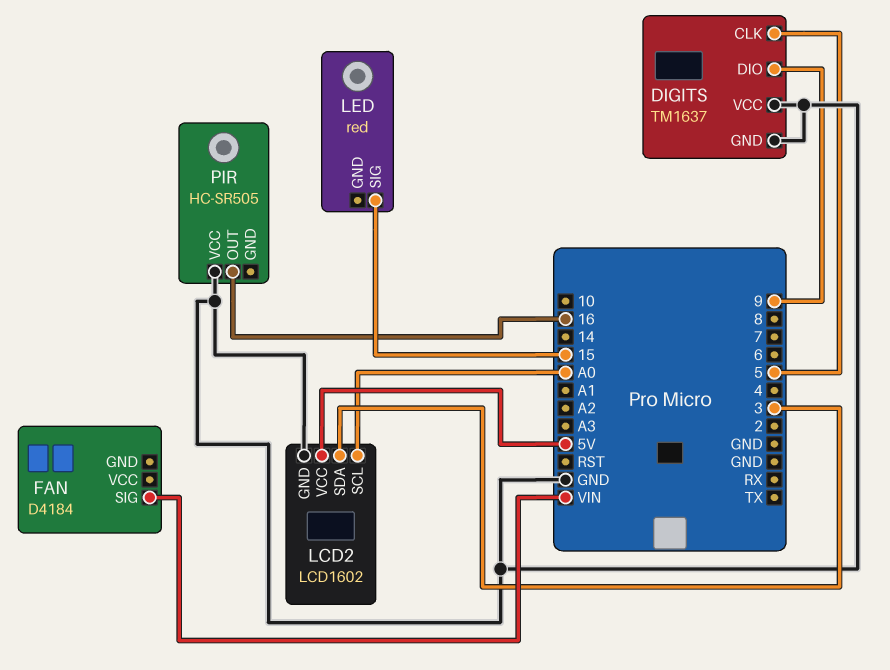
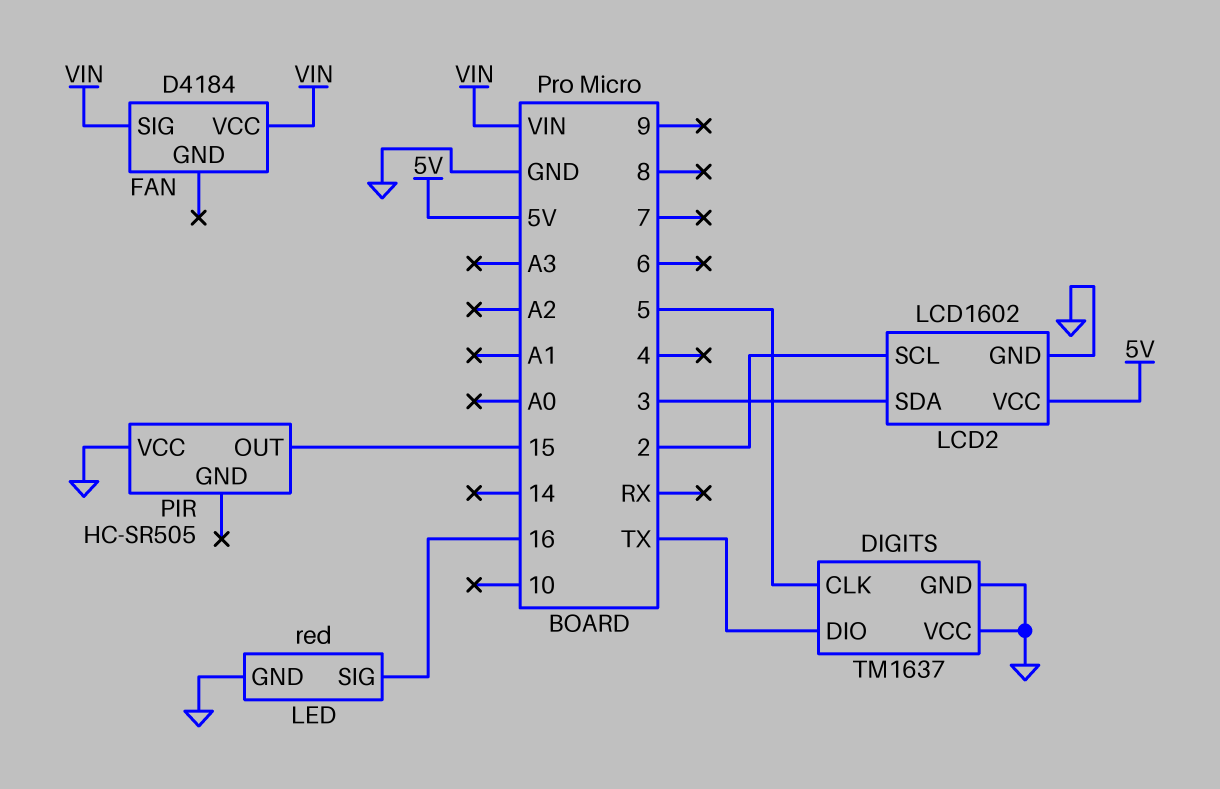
DIGITS pin DIO: 9 -> TX
FAN pin VCC: none -> VIN
LCD2 pin SCL: A0 -> 2
LED pin GND: none -> GND
LED pin SIG: 15 -> 16
PIR pin OUT: 16 -> 15

